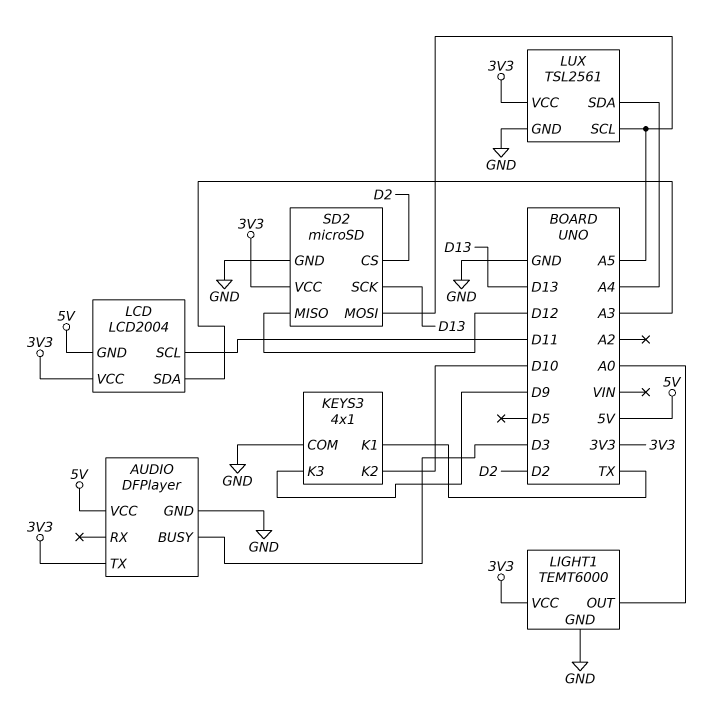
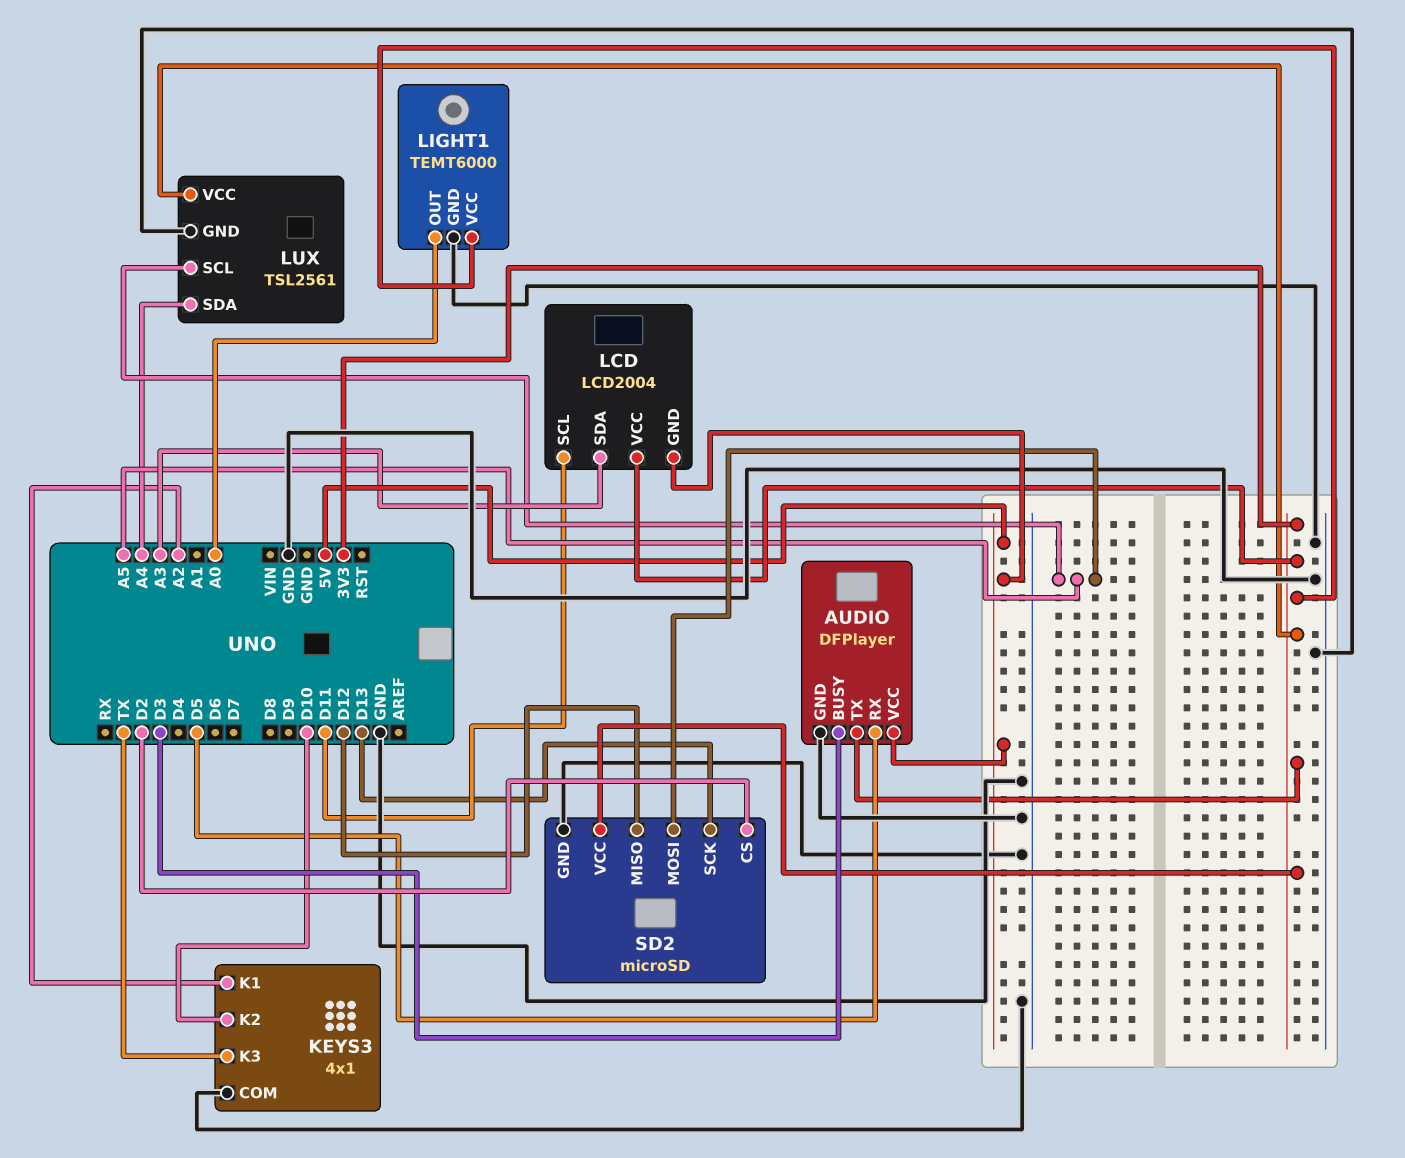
AUDIO pin RX: none -> D5
KEYS3 pin K1: TX -> A2
KEYS3 pin K3: D9 -> TX

